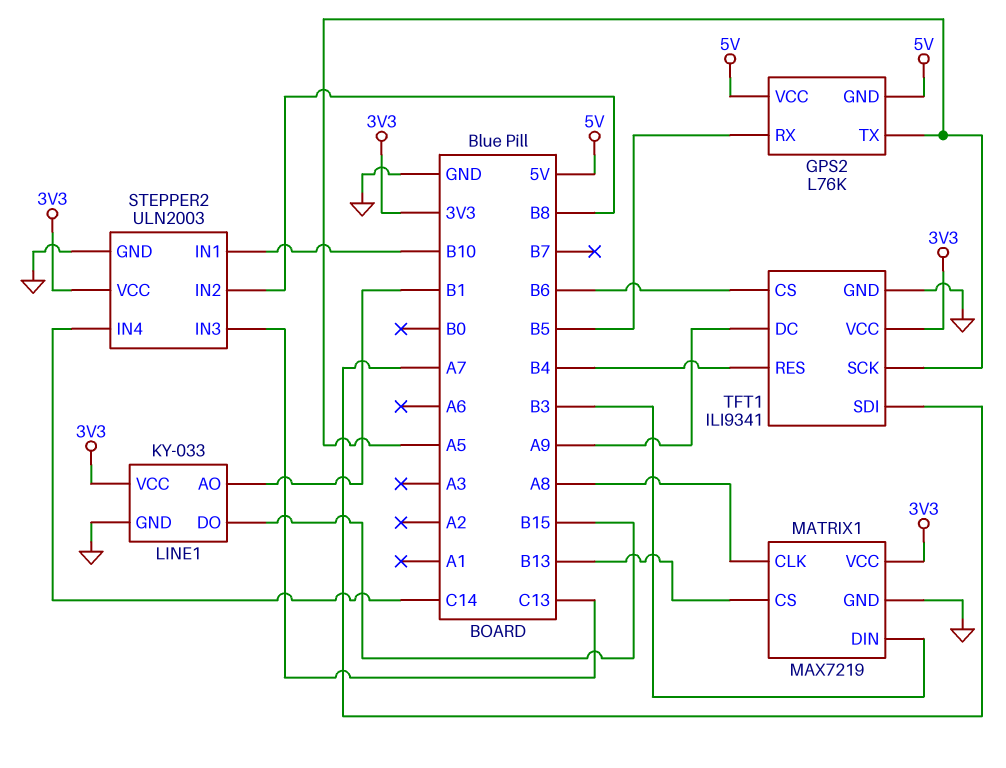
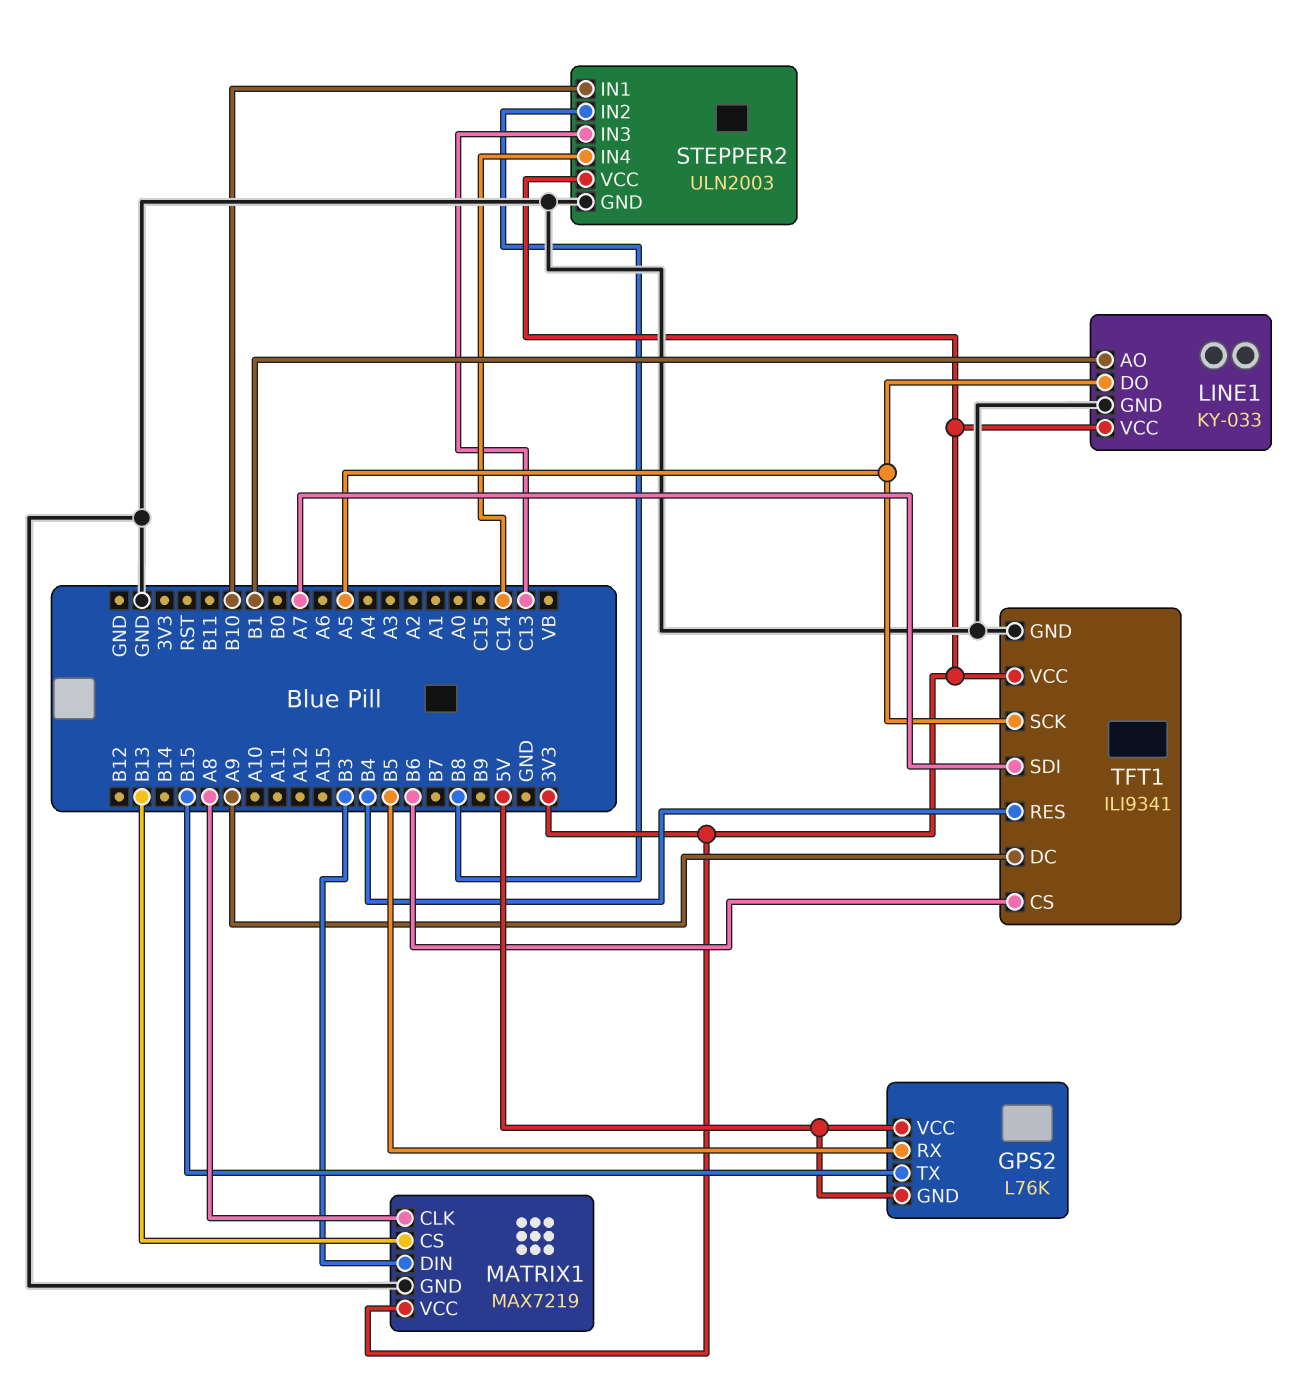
GPS2 pin TX: A5 -> B15
LINE1 pin DO: B15 -> A5

